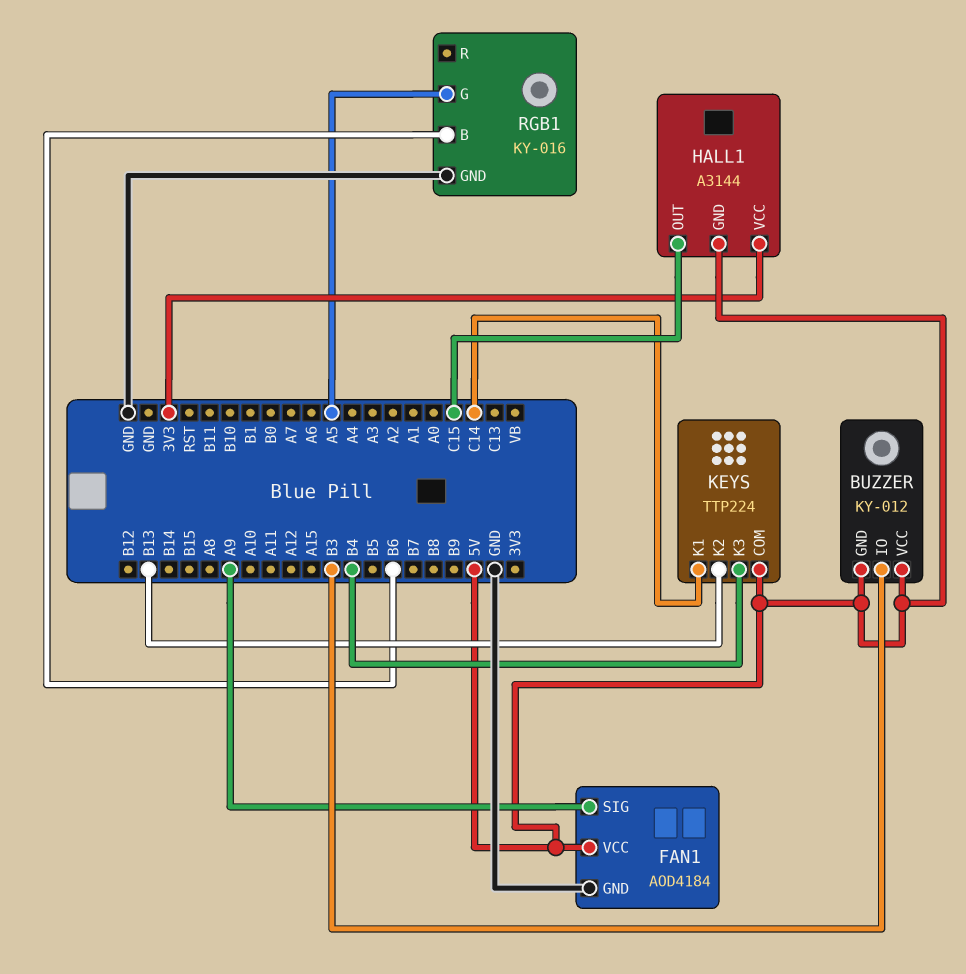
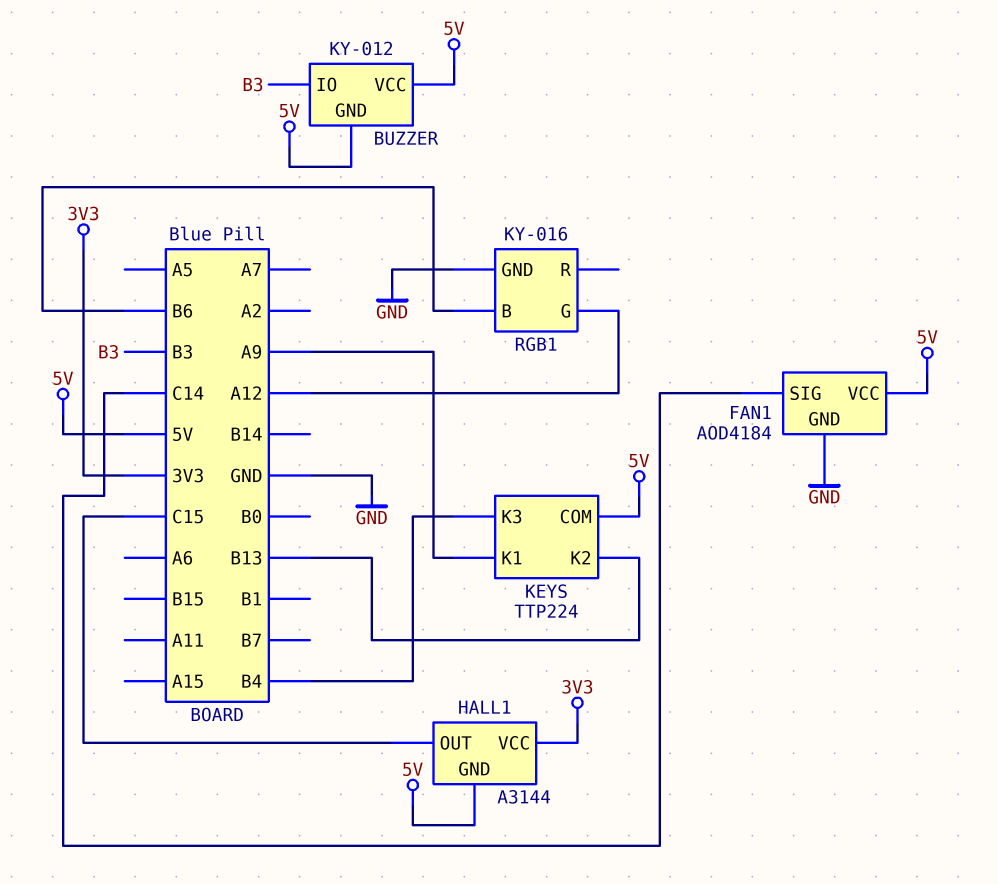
FAN1 pin SIG: A9 -> C14
KEYS pin K1: C14 -> A9
RGB1 pin G: A5 -> A12

